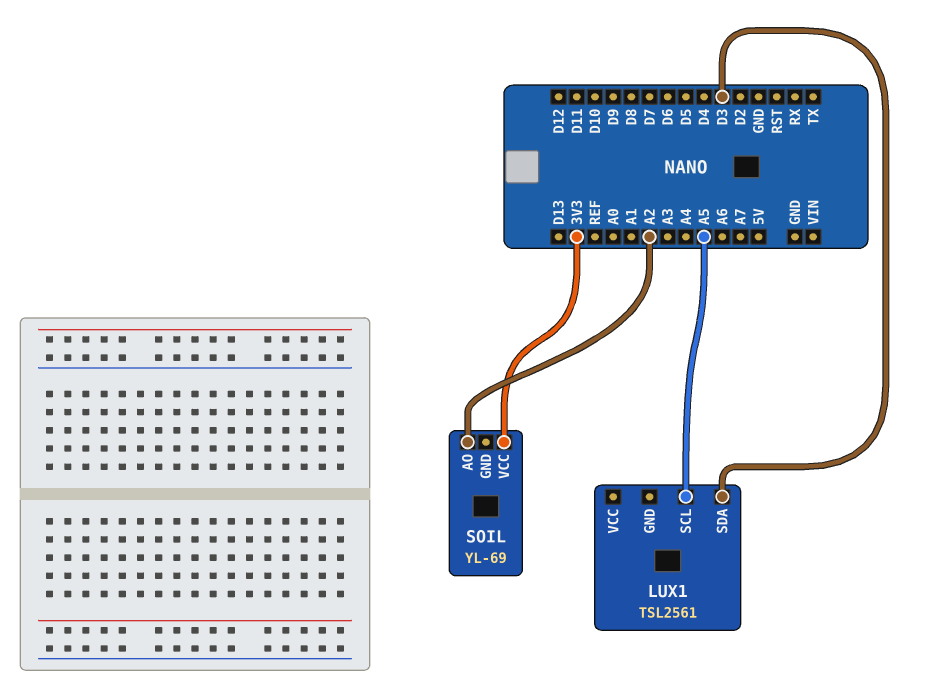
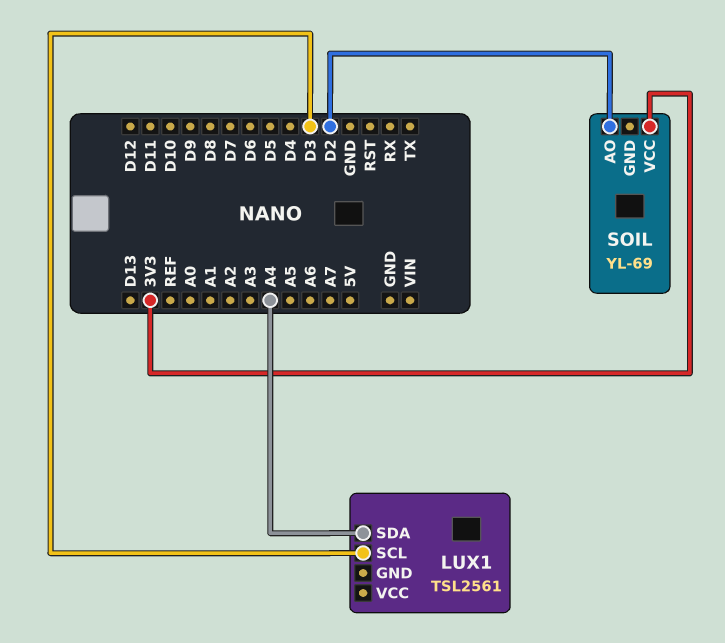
LUX1 pin SCL: A5 -> D3
LUX1 pin SDA: D3 -> A4
SOIL pin AO: A2 -> D2

